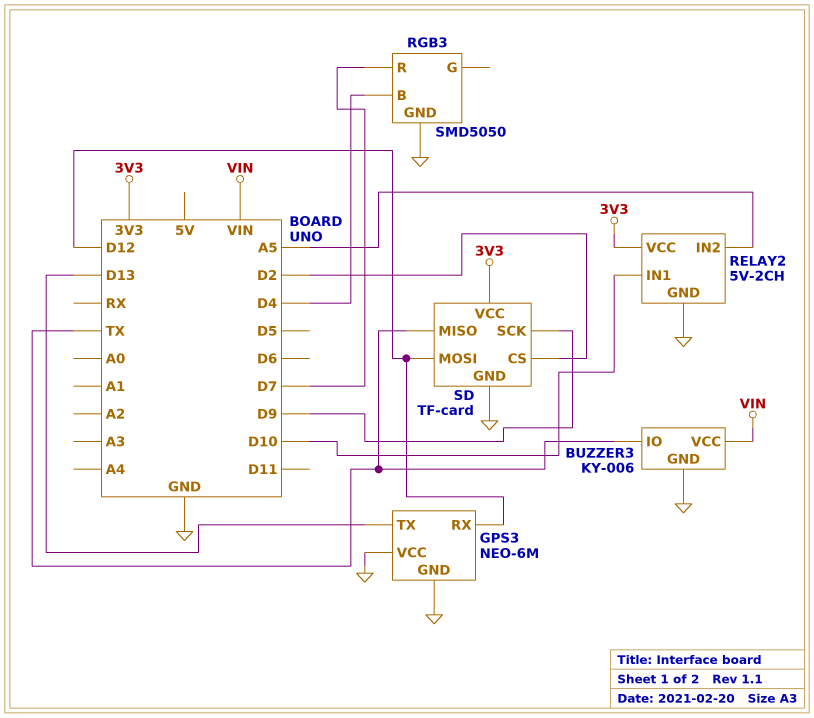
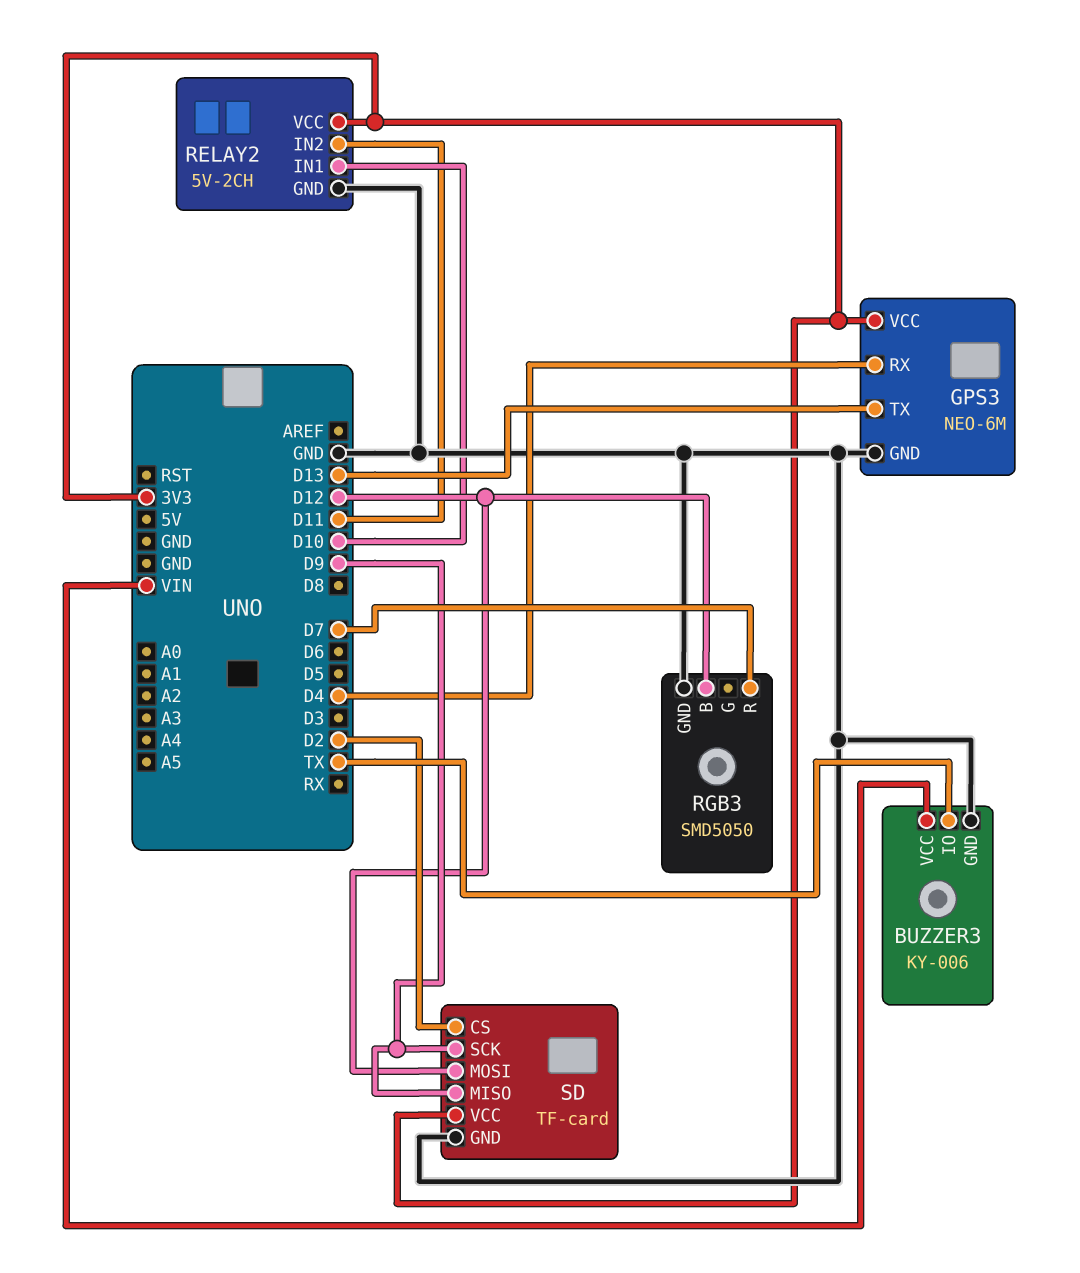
GPS3 pin RX: D12 -> D4
GPS3 pin VCC: GND -> 3V3
RELAY2 pin IN2: A5 -> D11
RGB3 pin B: D4 -> D12
SD pin MISO: TX -> D9

